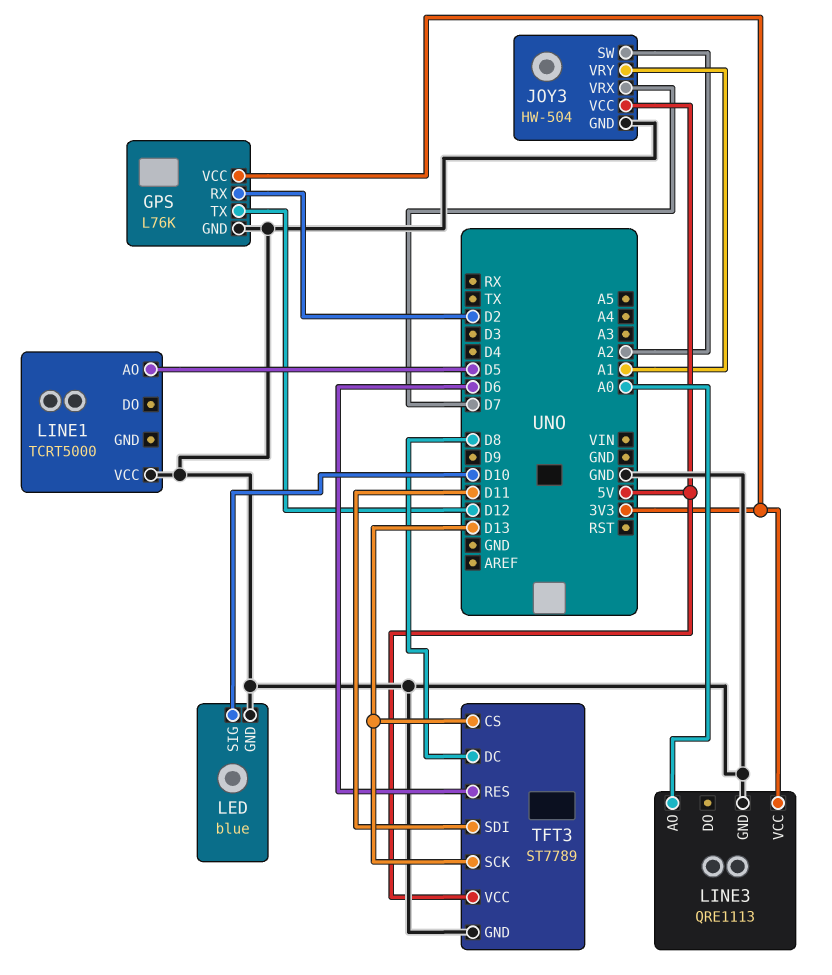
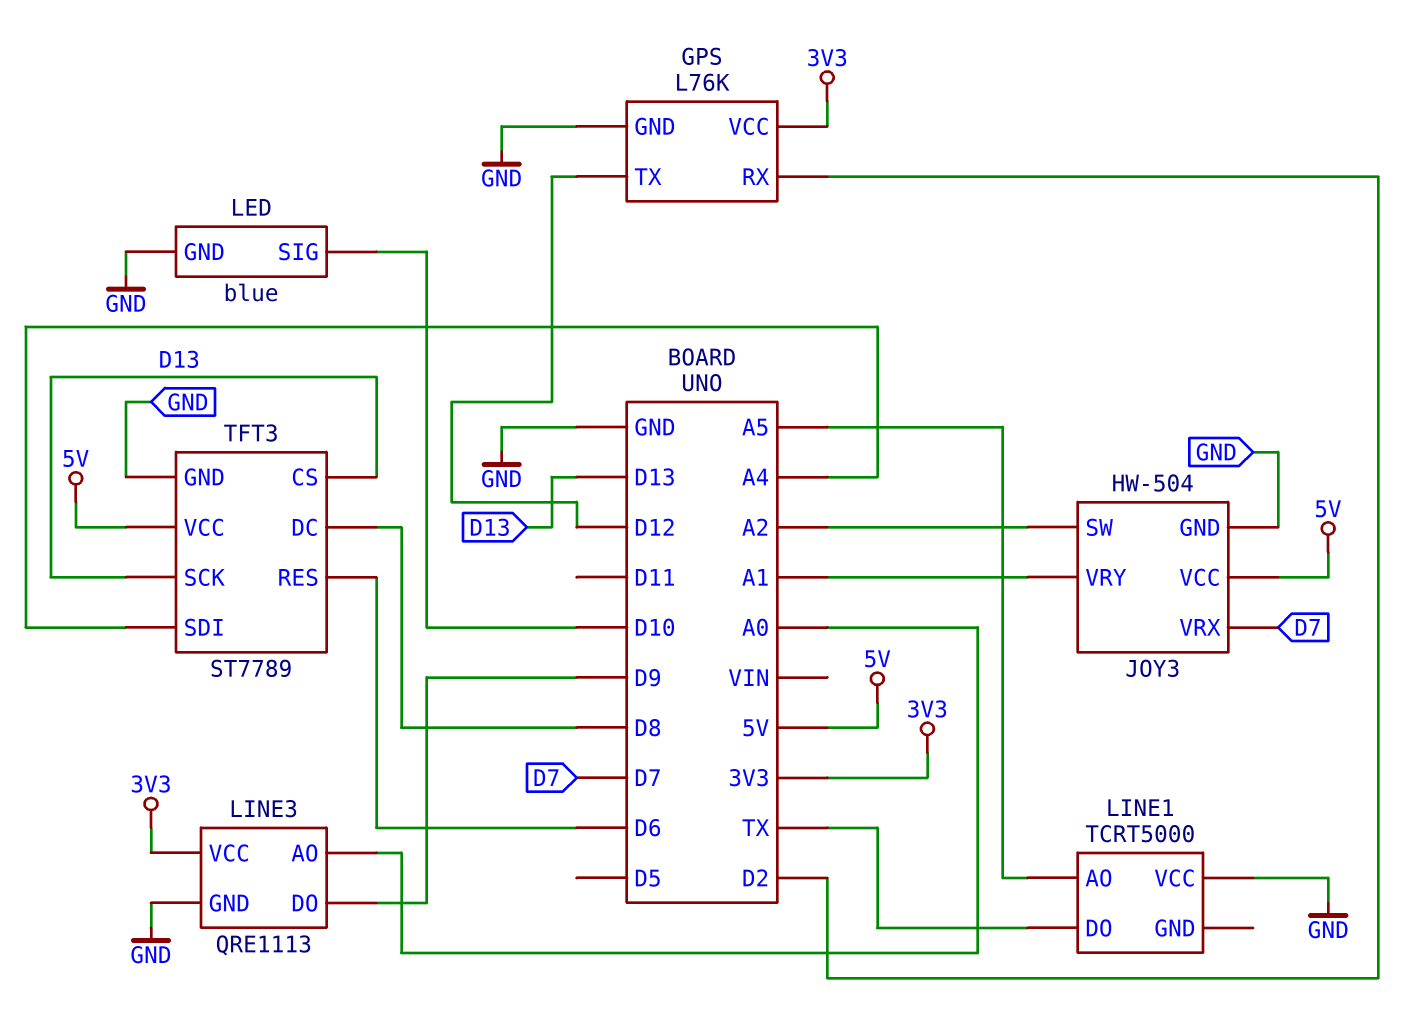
LINE1 pin AO: D5 -> A5
LINE1 pin DO: none -> TX
LINE3 pin DO: none -> D9
TFT3 pin SDI: D11 -> A4

